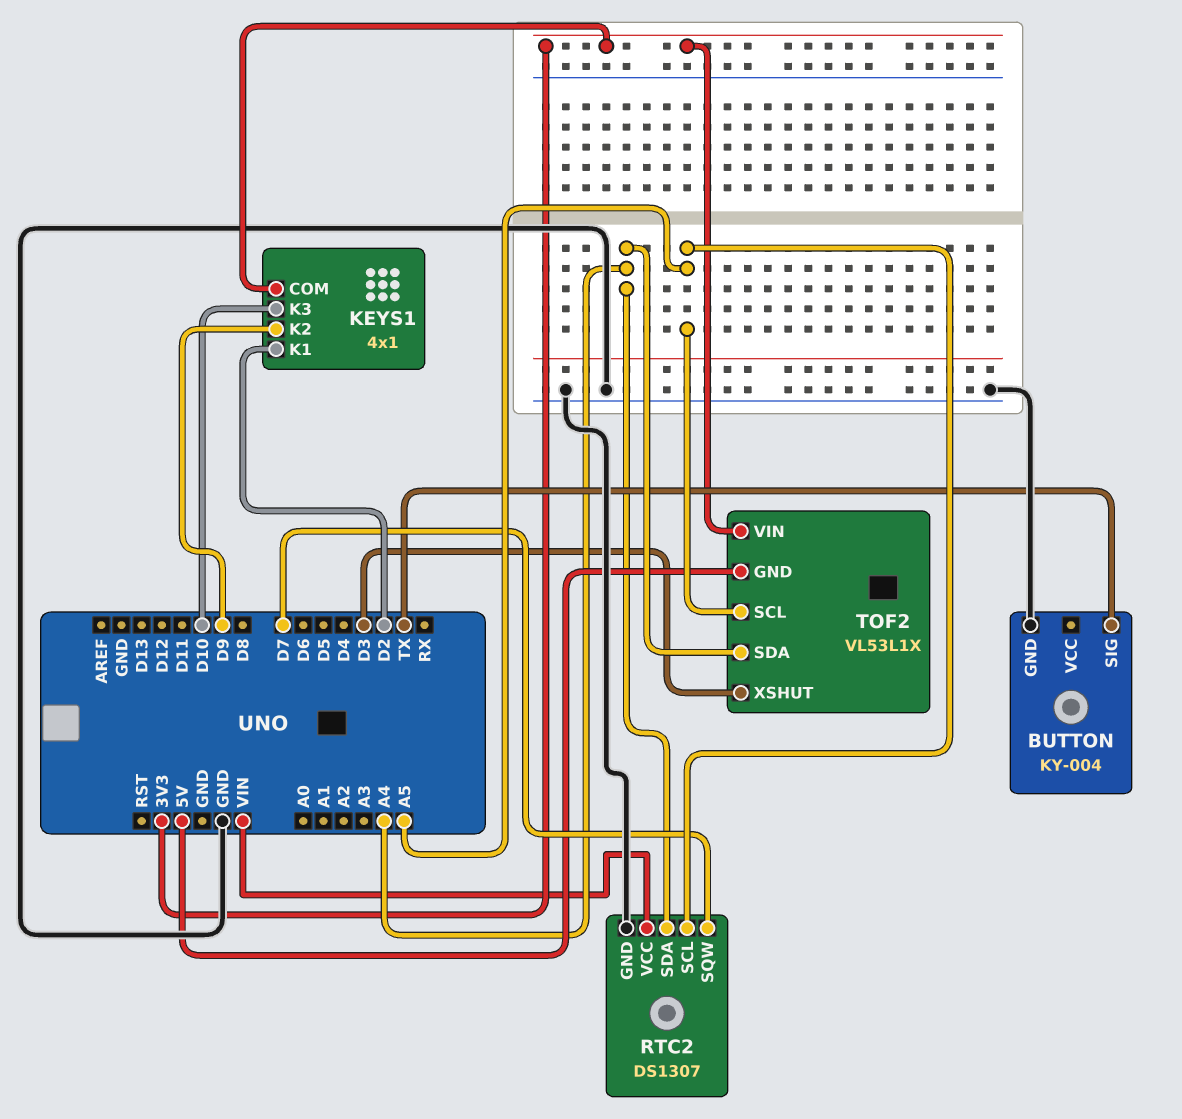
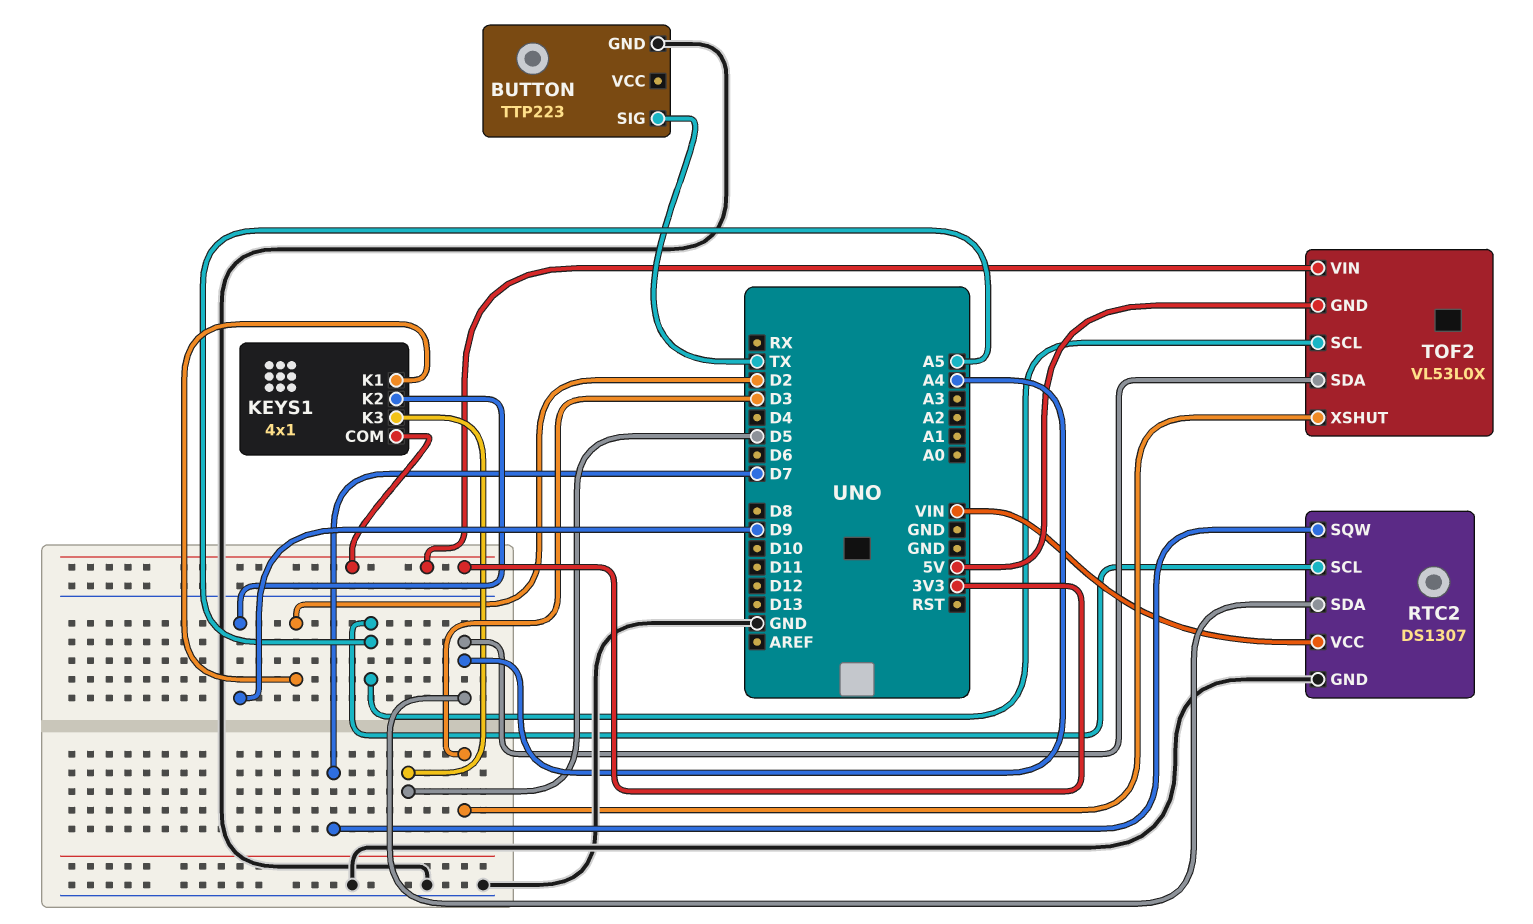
BUTTON: KY-004 -> TTP223
KEYS1 pin K3: D10 -> D5
TOF2: VL53L1X -> VL53L0X

